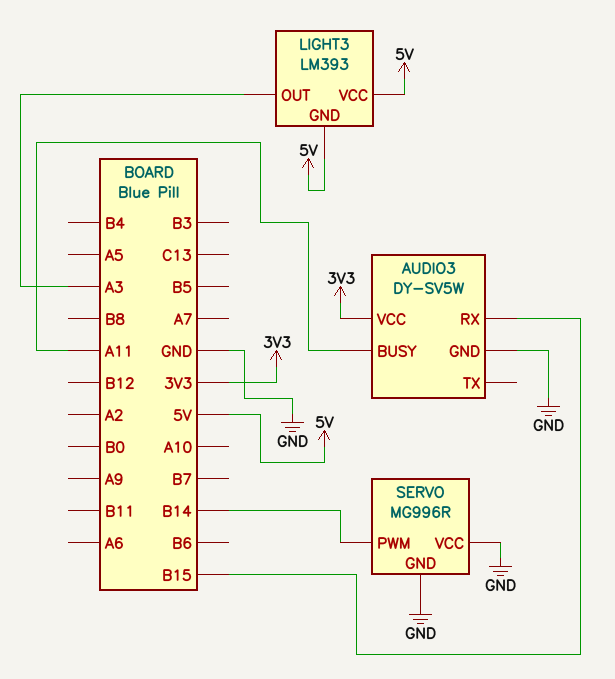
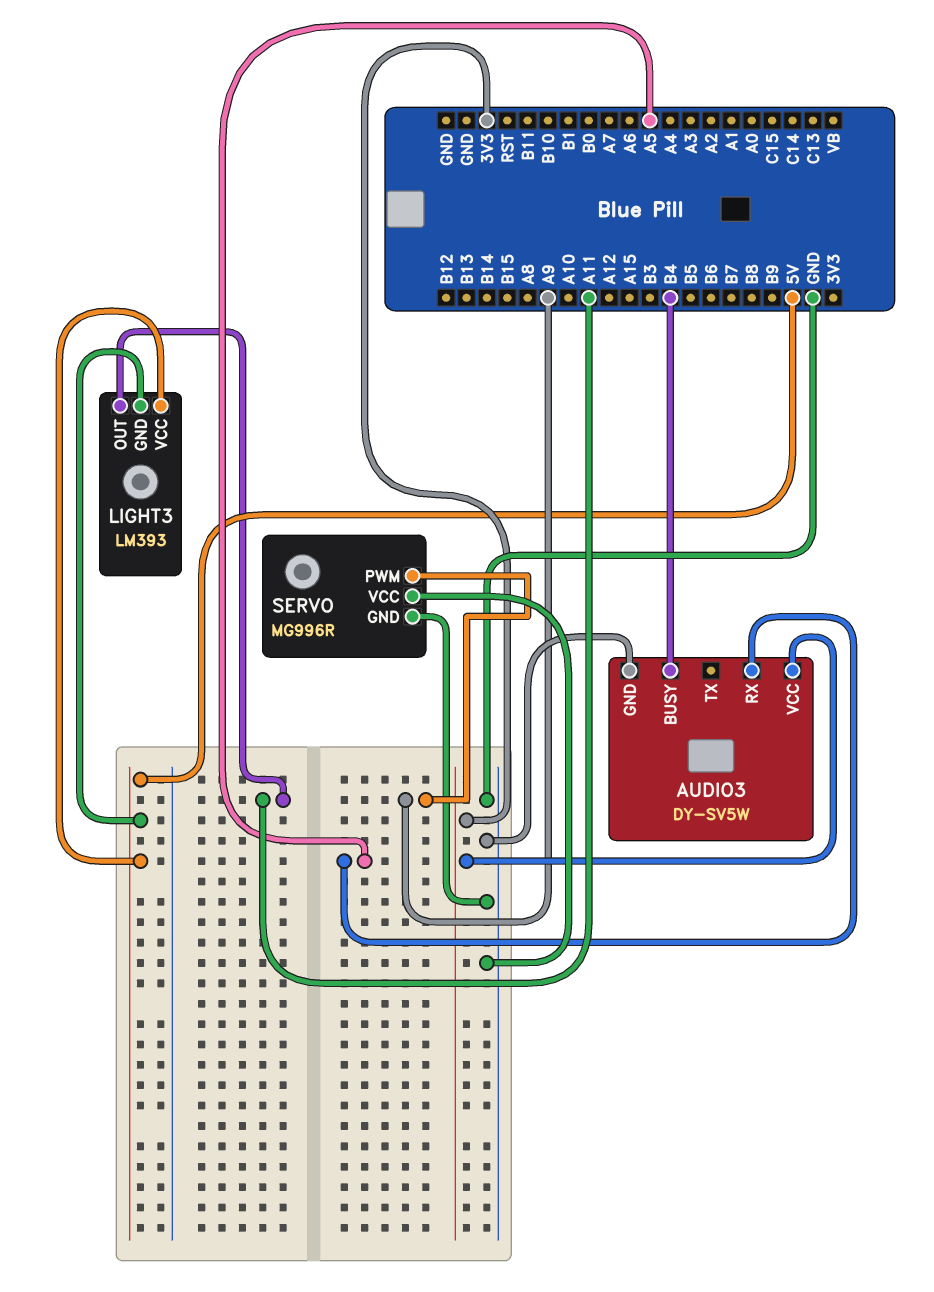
AUDIO3 pin BUSY: A11 -> B4
AUDIO3 pin RX: B15 -> A5
LIGHT3 pin OUT: A3 -> A11
SERVO pin PWM: B14 -> A9

